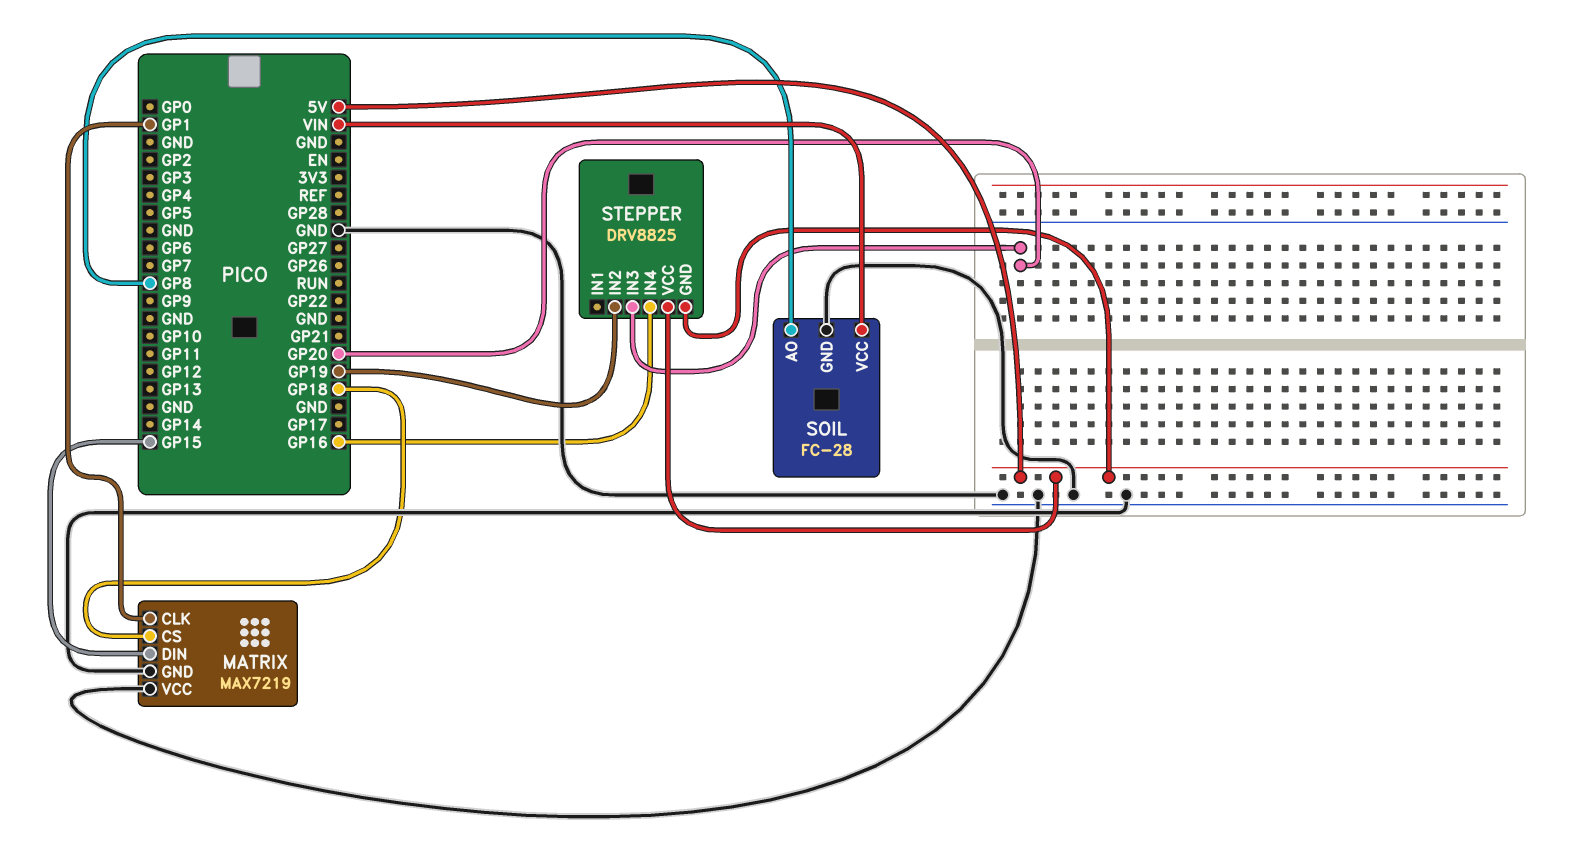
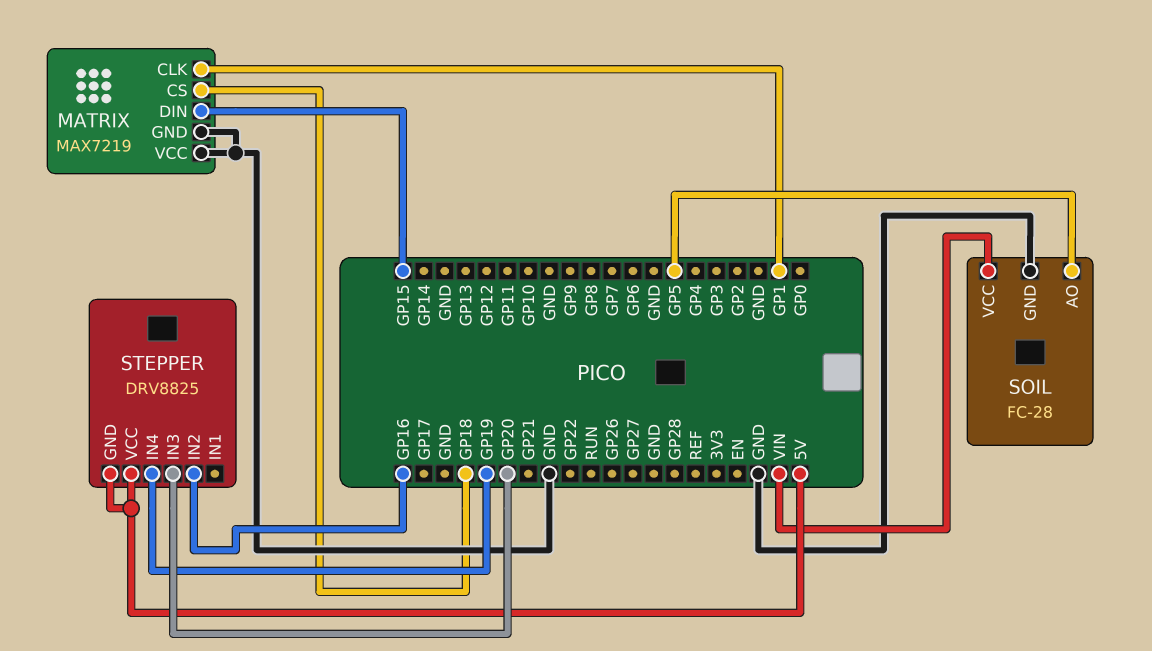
SOIL pin AO: GP8 -> GP5
STEPPER pin IN2: GP19 -> GP16
STEPPER pin IN4: GP16 -> GP19

